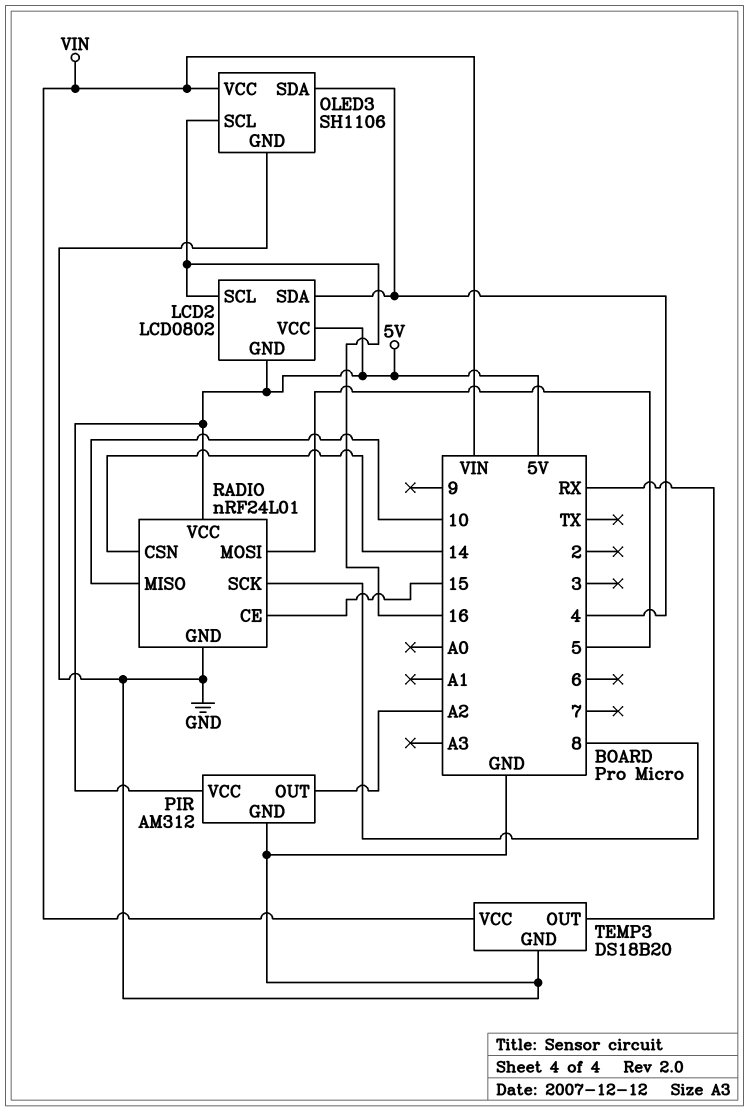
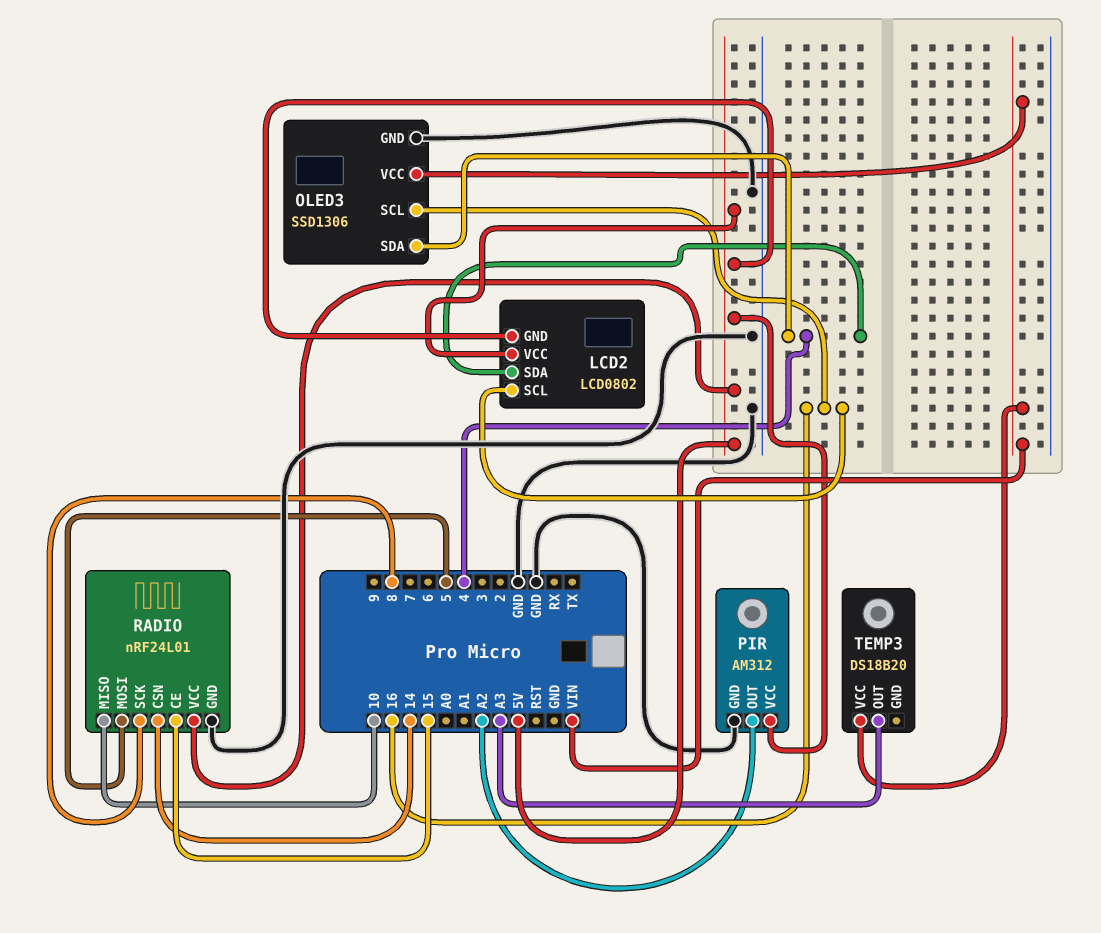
OLED3: SH1106 -> SSD1306
TEMP3 pin GND: GND -> none
TEMP3 pin OUT: RX -> A3

